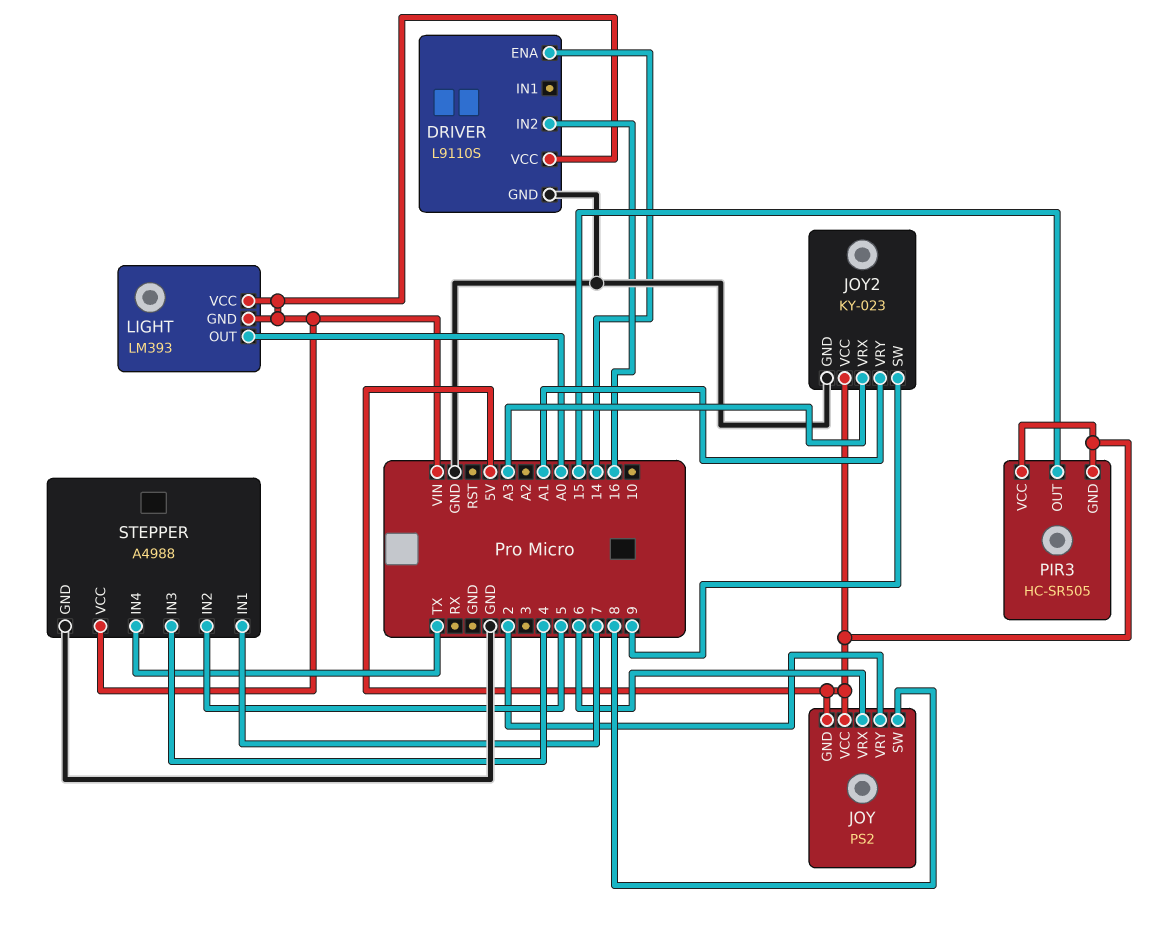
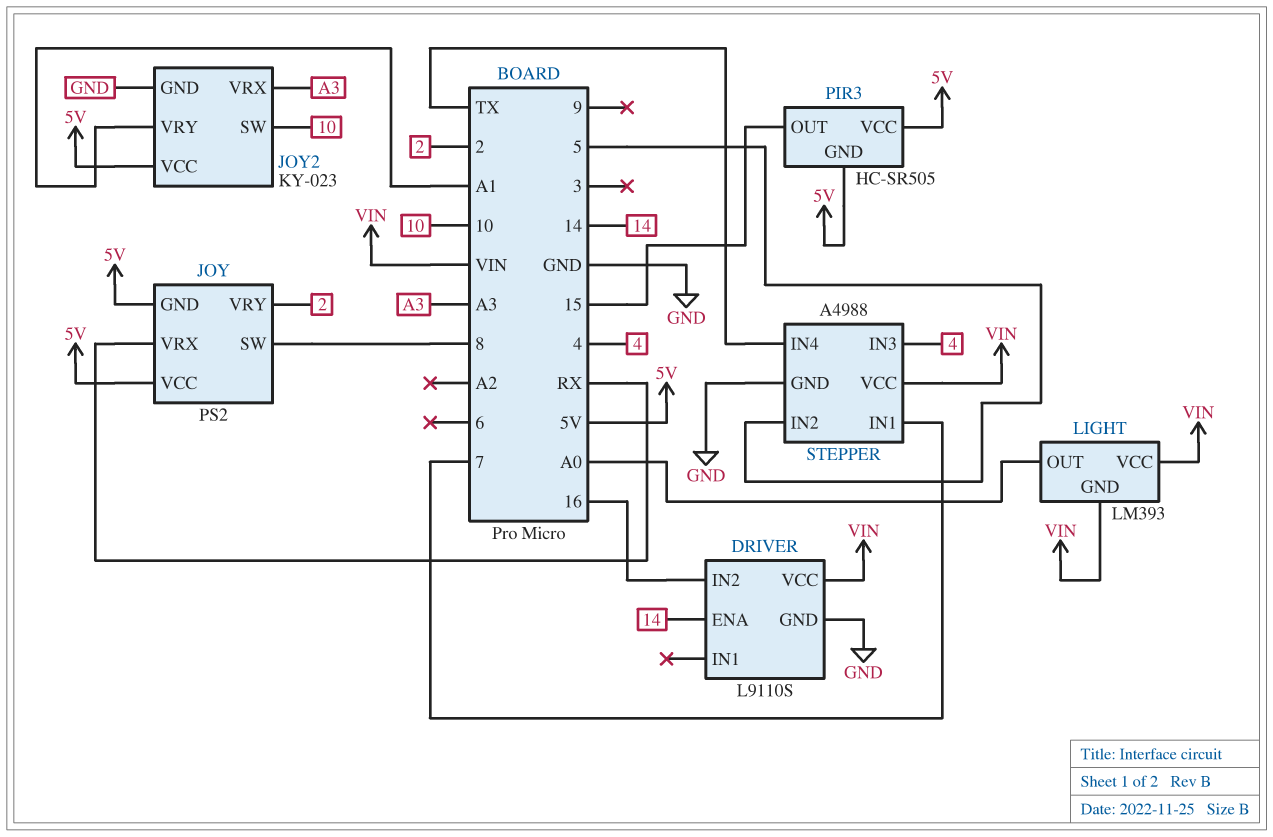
JOY pin VRX: 6 -> RX
JOY2 pin SW: 9 -> 10

